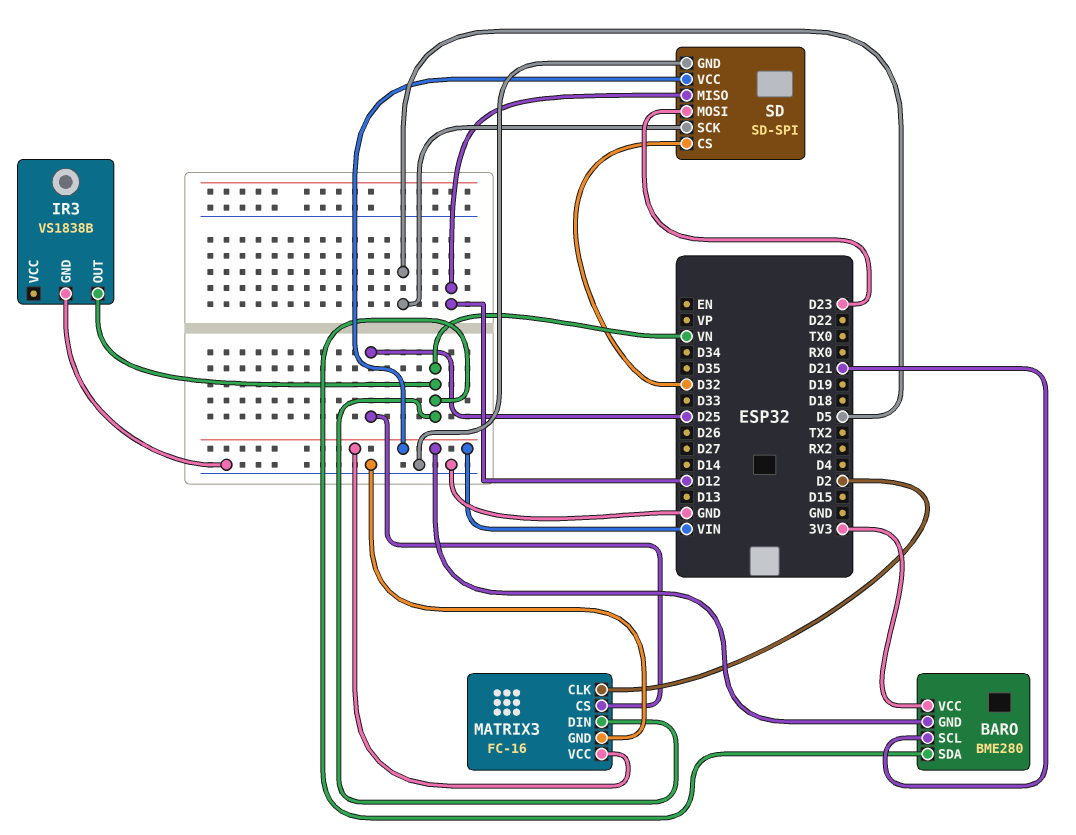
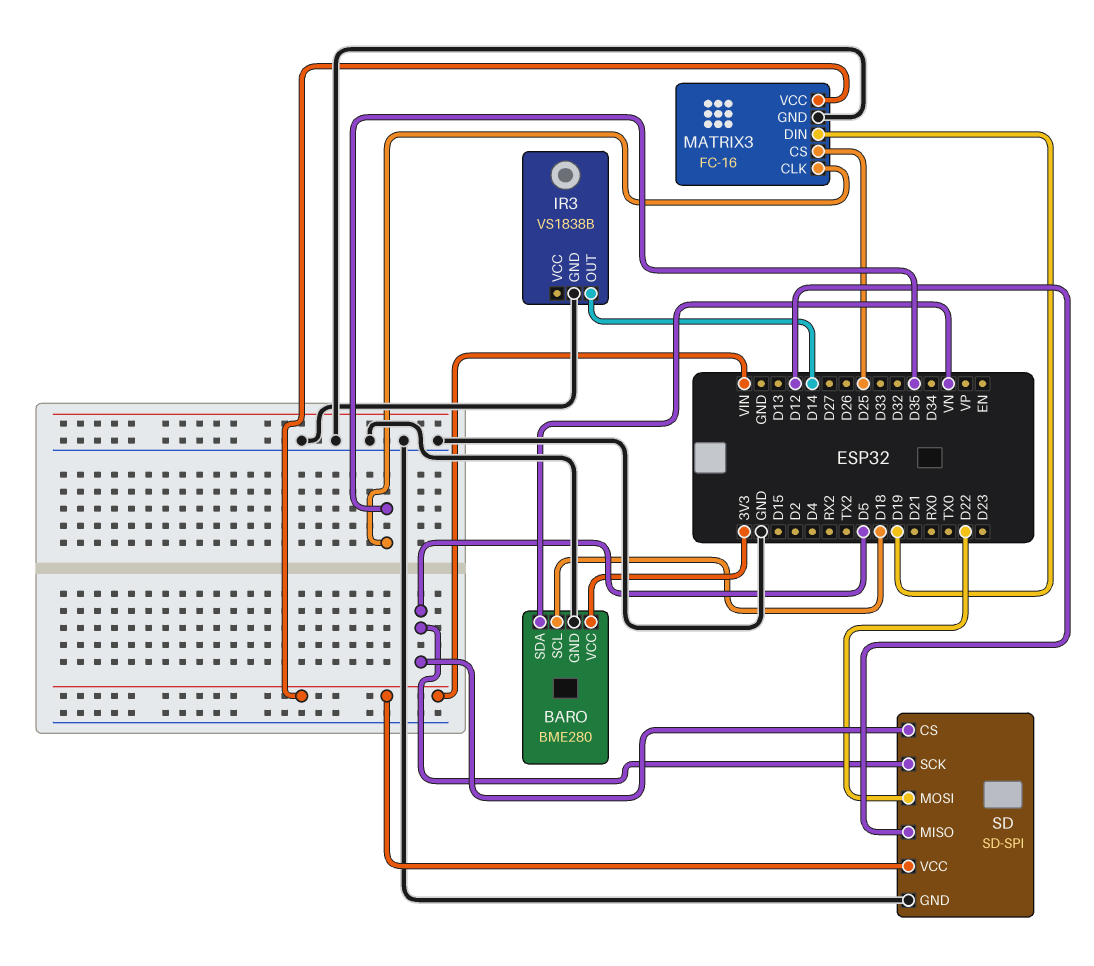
BARO pin GND: VIN -> GND
BARO pin SCL: D21 -> D18
IR3 pin OUT: VN -> D14
MATRIX3 pin CLK: D2 -> D35
MATRIX3 pin DIN: VN -> D19
SD pin CS: D32 -> D5
SD pin MOSI: D23 -> D22

